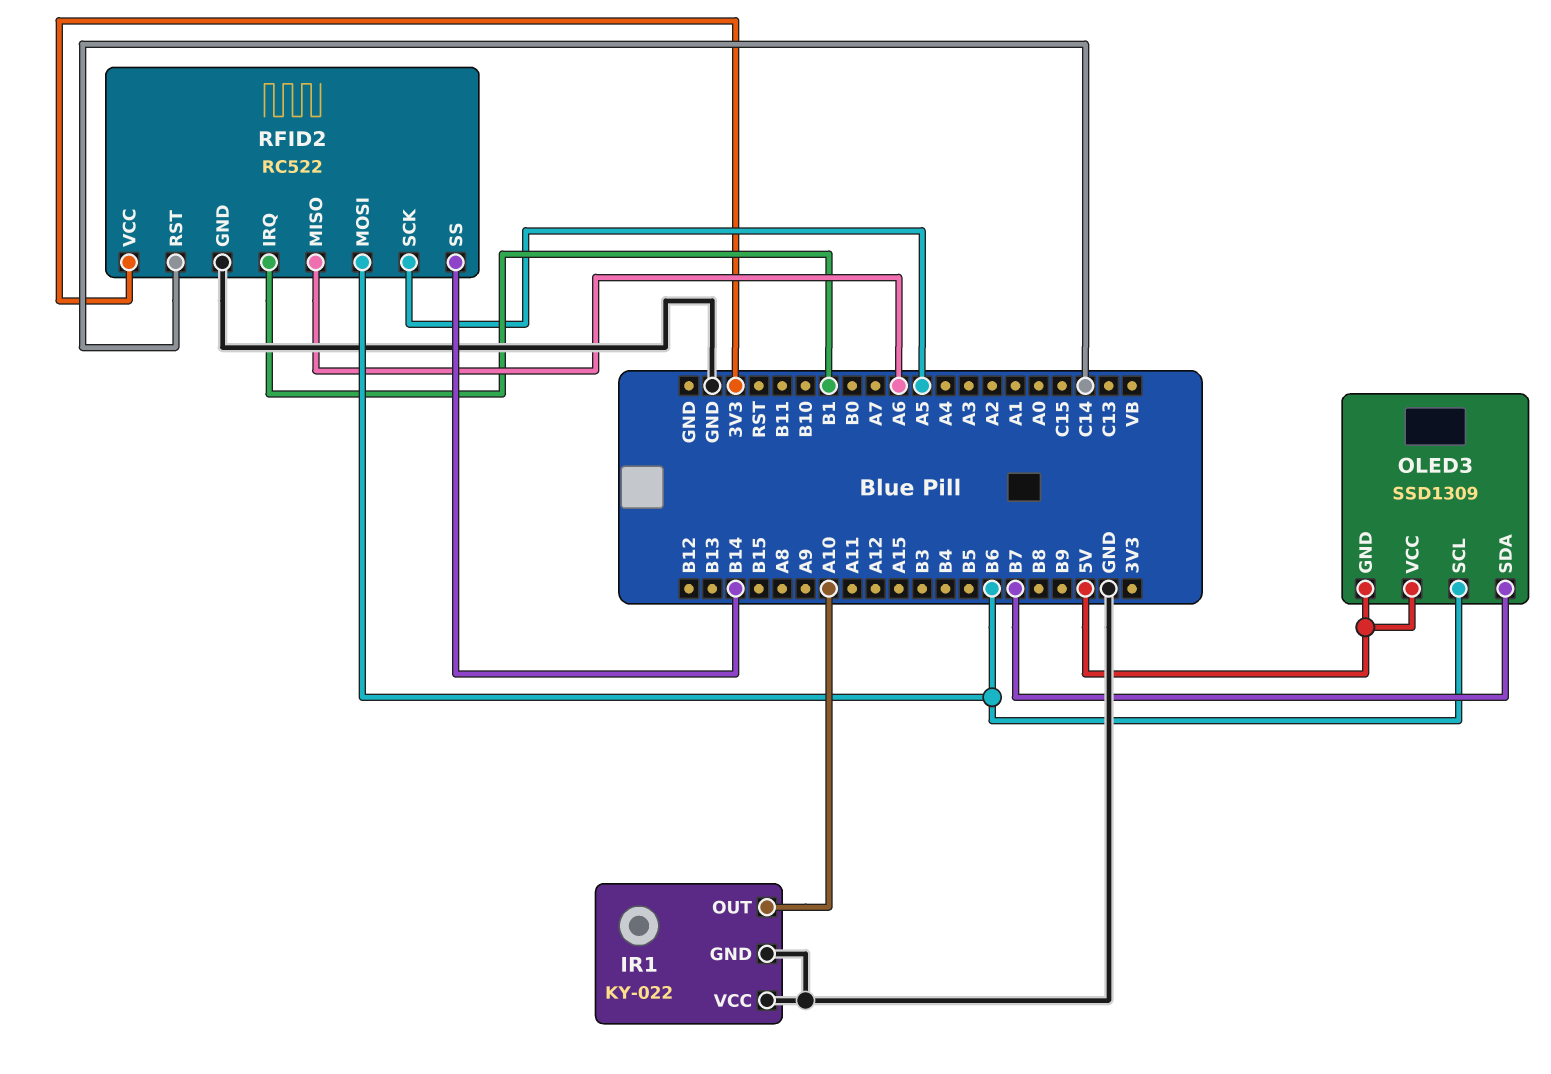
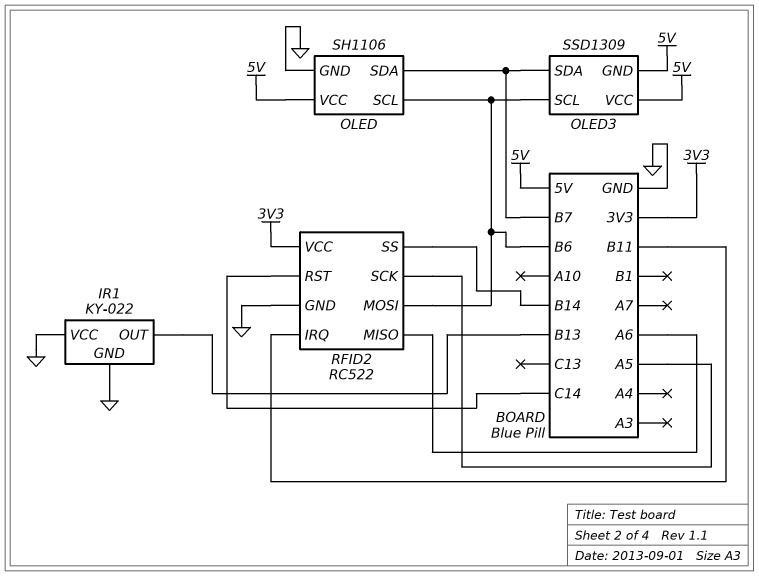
IR1 pin OUT: A10 -> B13
OLED: none -> SH1106
OLED pin GND: none -> GND
OLED pin SCL: none -> B6
OLED pin SDA: none -> B7
OLED pin VCC: none -> 5V
RFID2 pin IRQ: B1 -> B11

